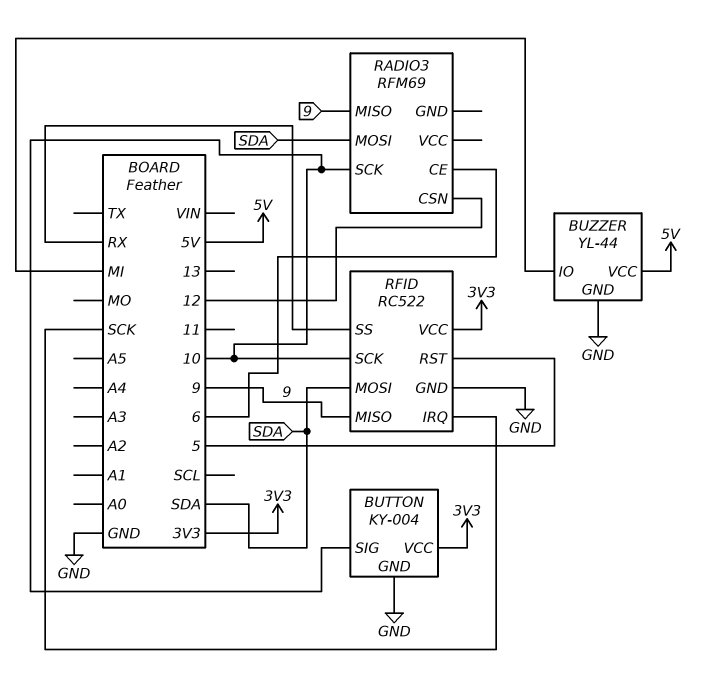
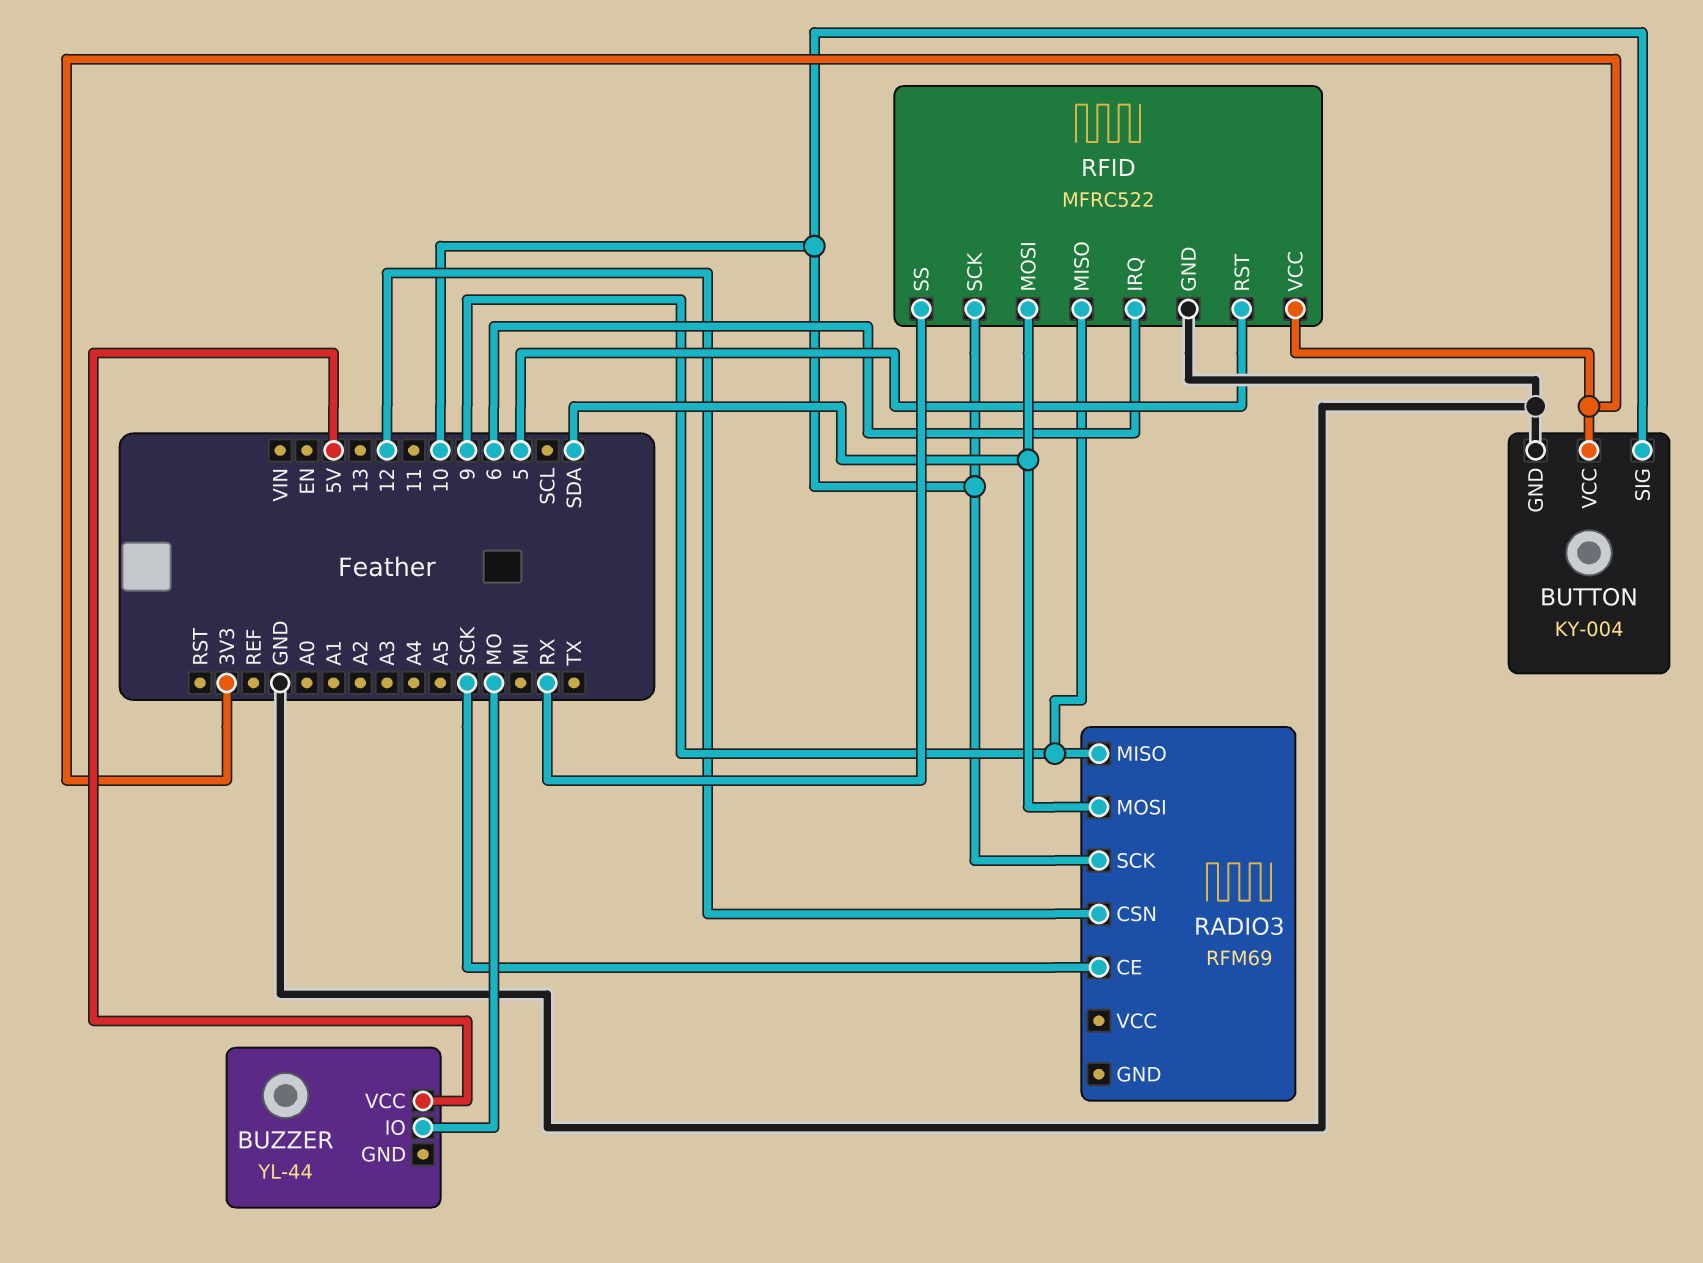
BUZZER pin GND: GND -> none
BUZZER pin IO: MI -> MO
RADIO3 pin CE: 6 -> SCK
RFID: RC522 -> MFRC522
RFID pin IRQ: SCK -> 6

